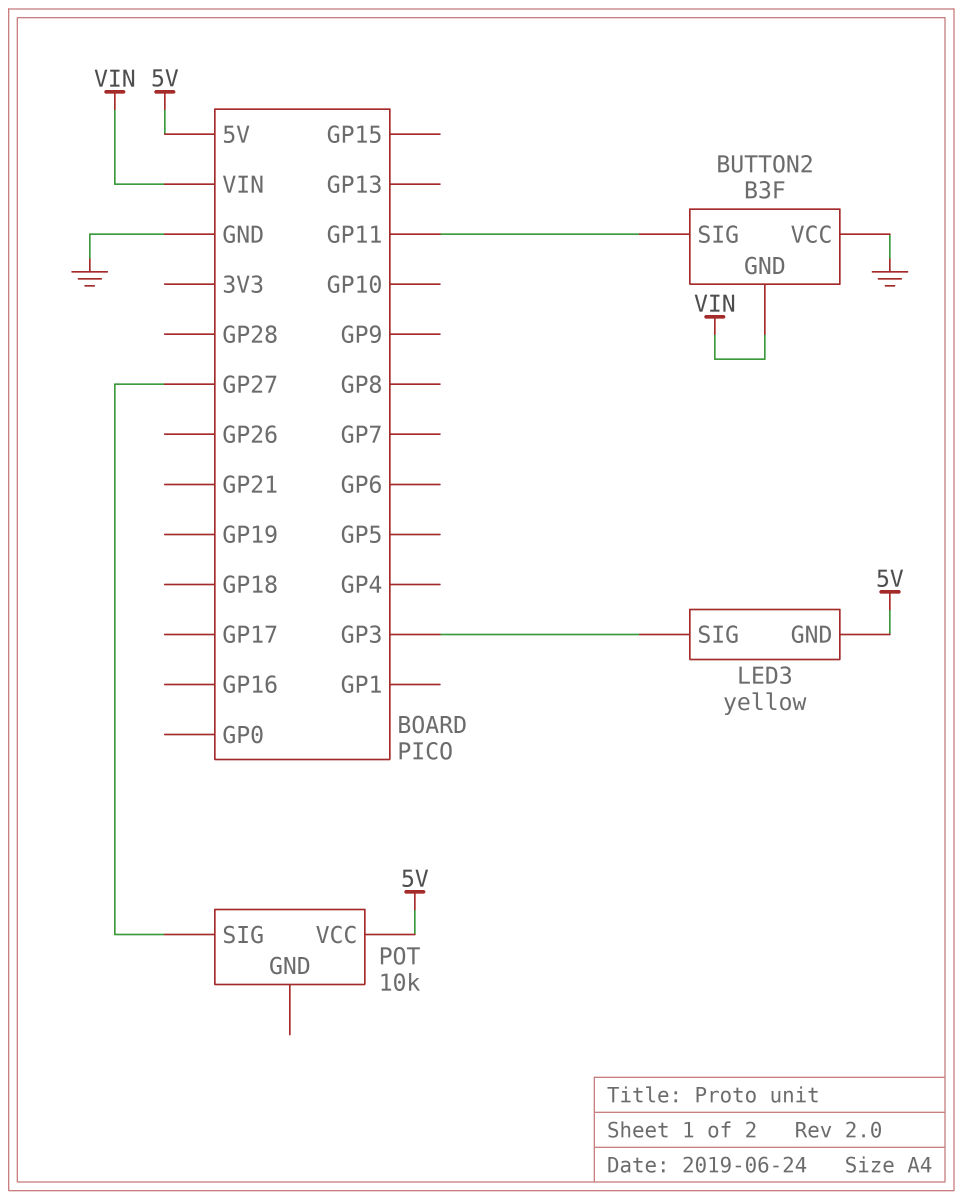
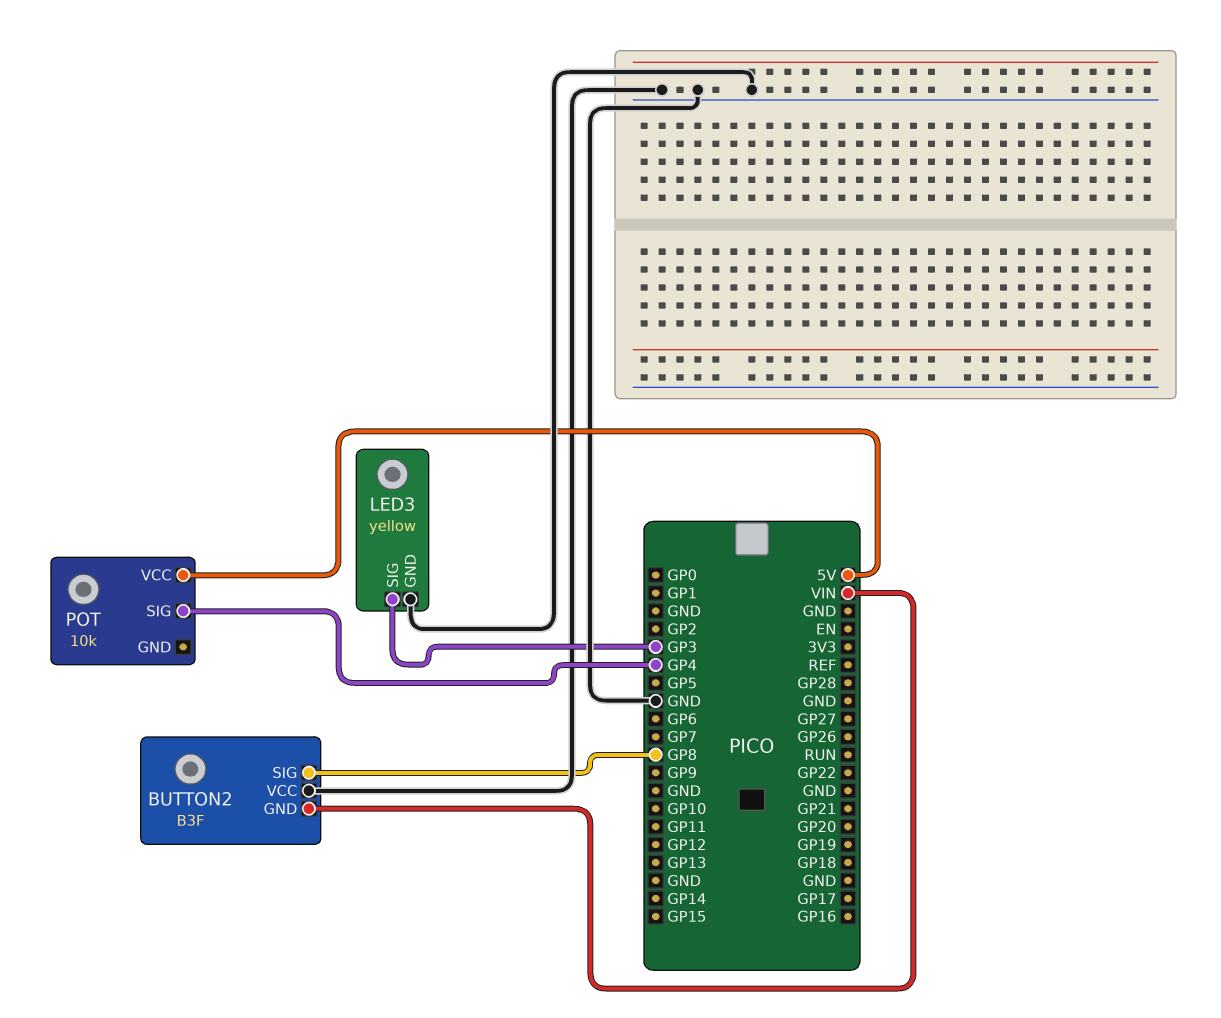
BUTTON2 pin SIG: GP11 -> GP8
LED3 pin GND: 5V -> GND
POT pin SIG: GP27 -> GP4

